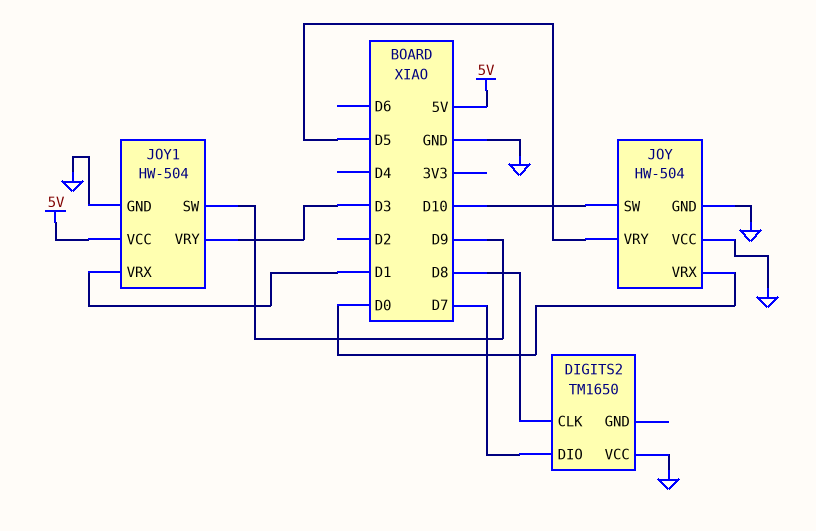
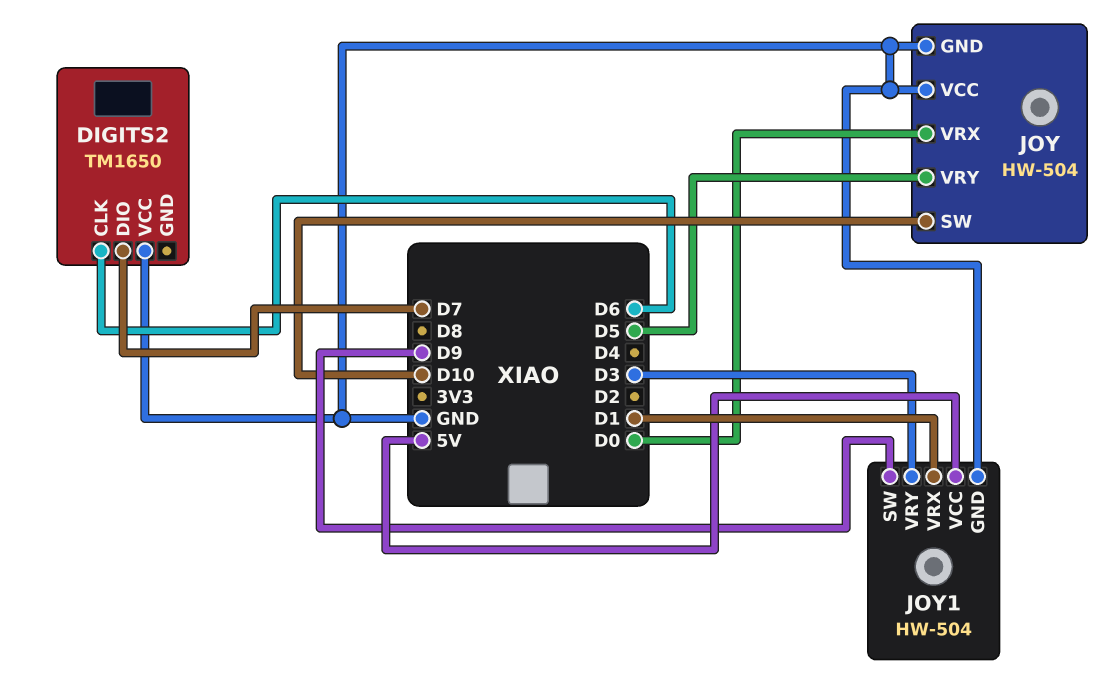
DIGITS2 pin CLK: D8 -> D6

